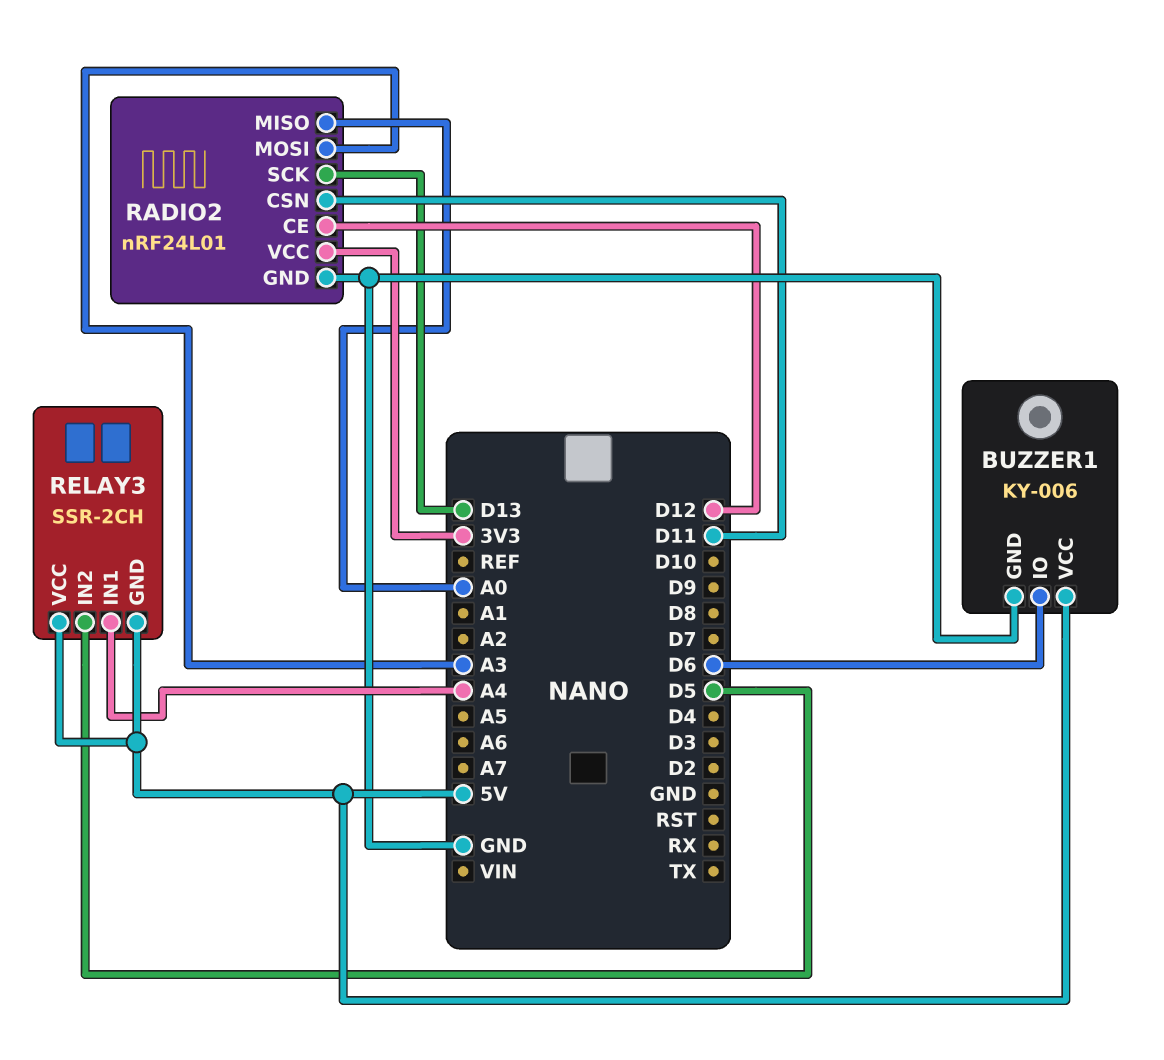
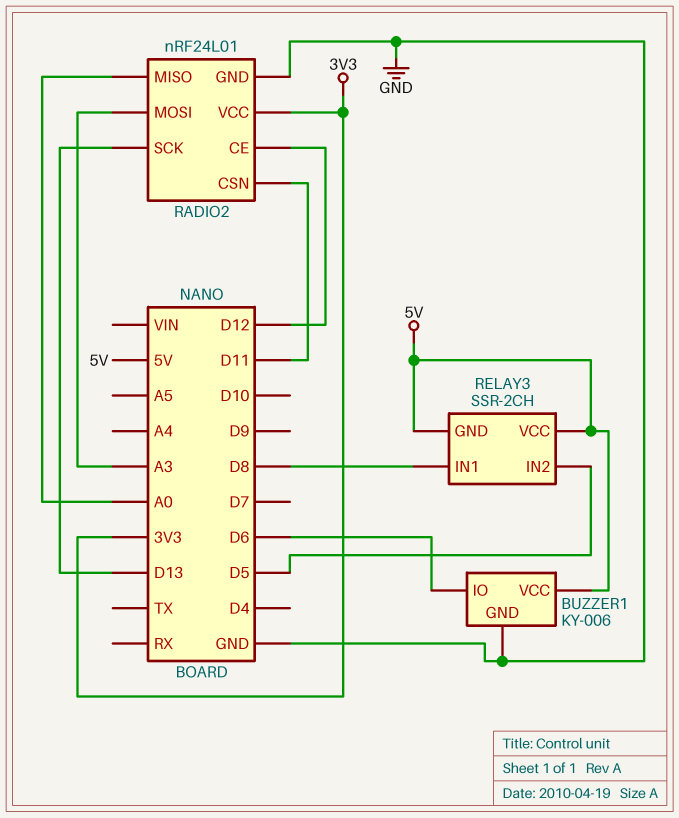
RELAY3 pin IN1: A4 -> D8

